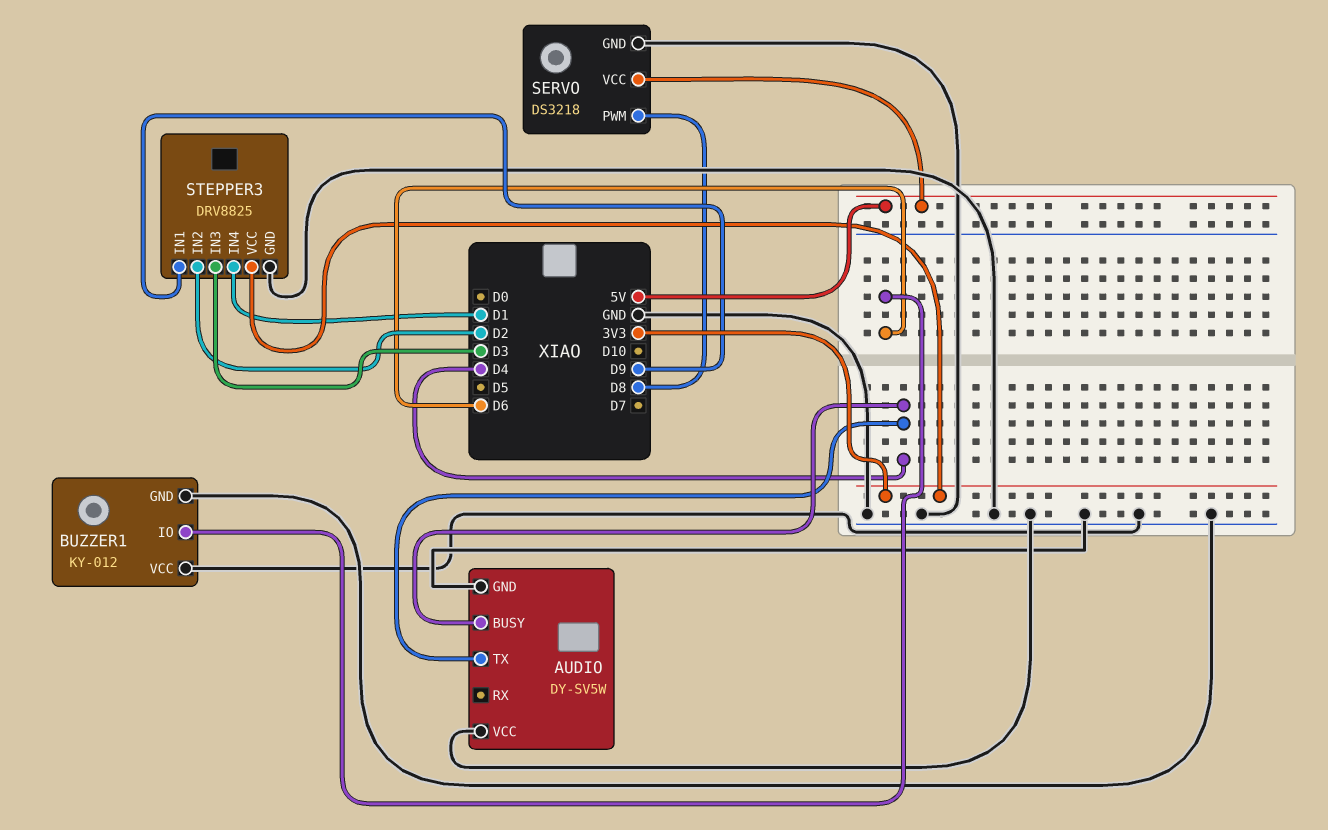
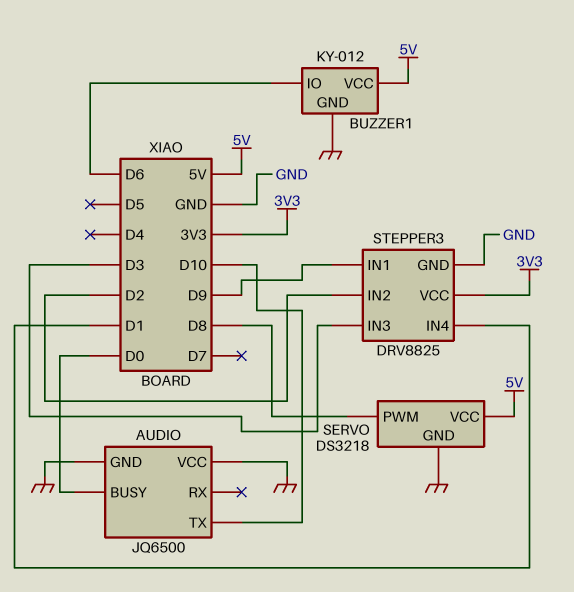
AUDIO: DY-SV5W -> JQ6500
AUDIO pin BUSY: D4 -> D0
AUDIO pin TX: D4 -> D10
BUZZER1 pin VCC: GND -> 5V

